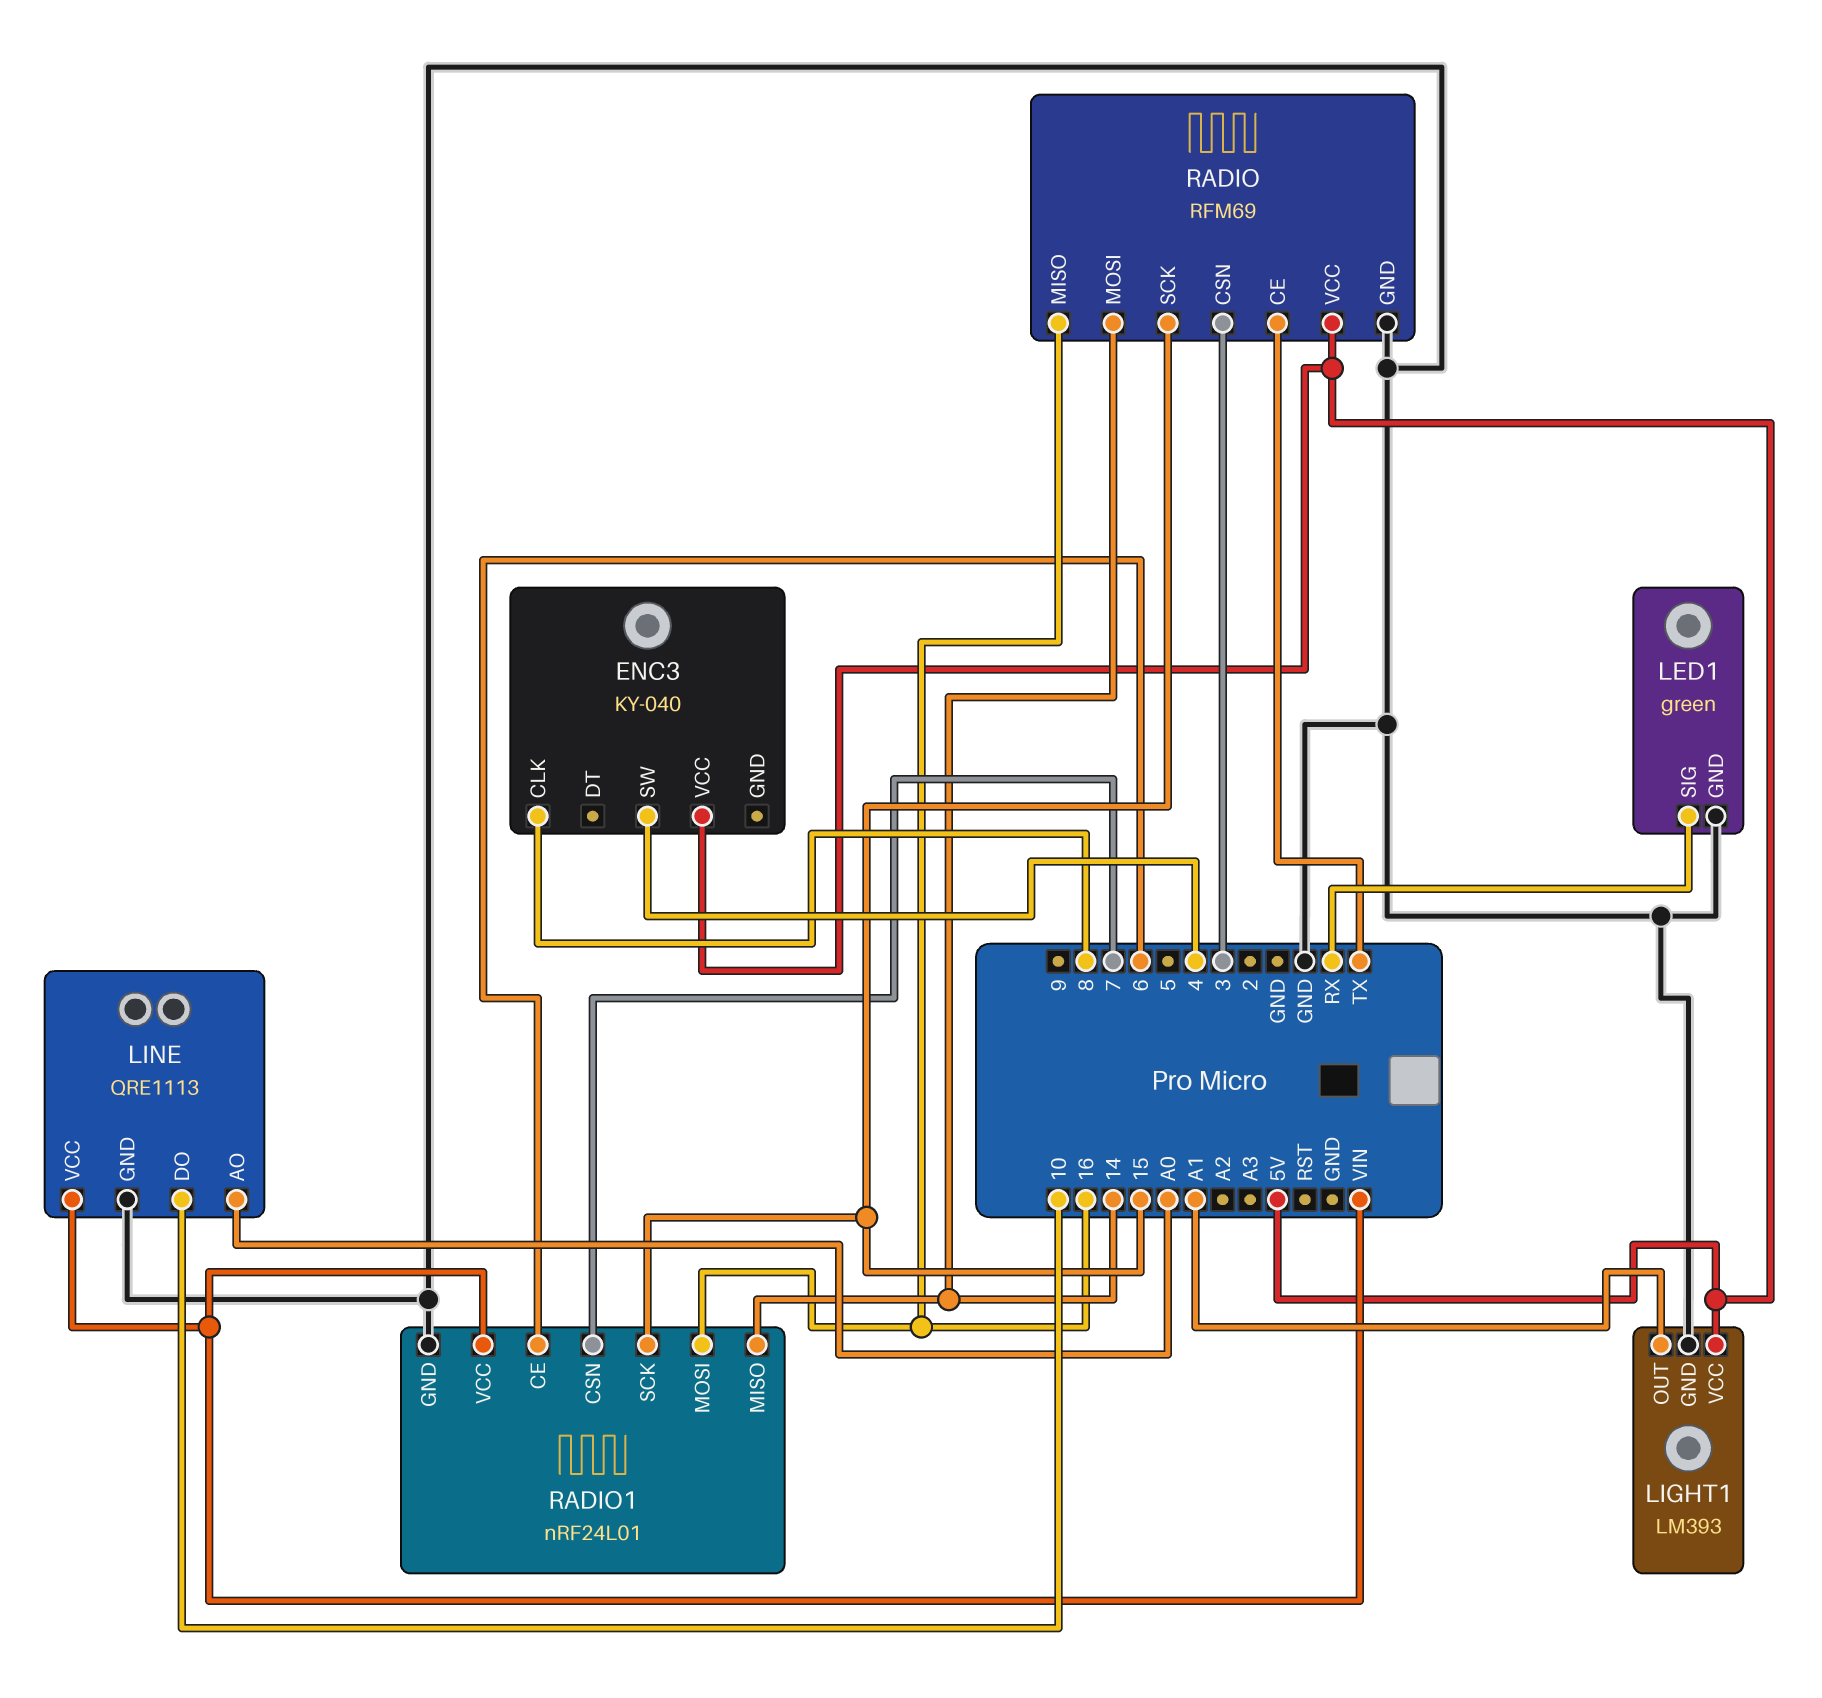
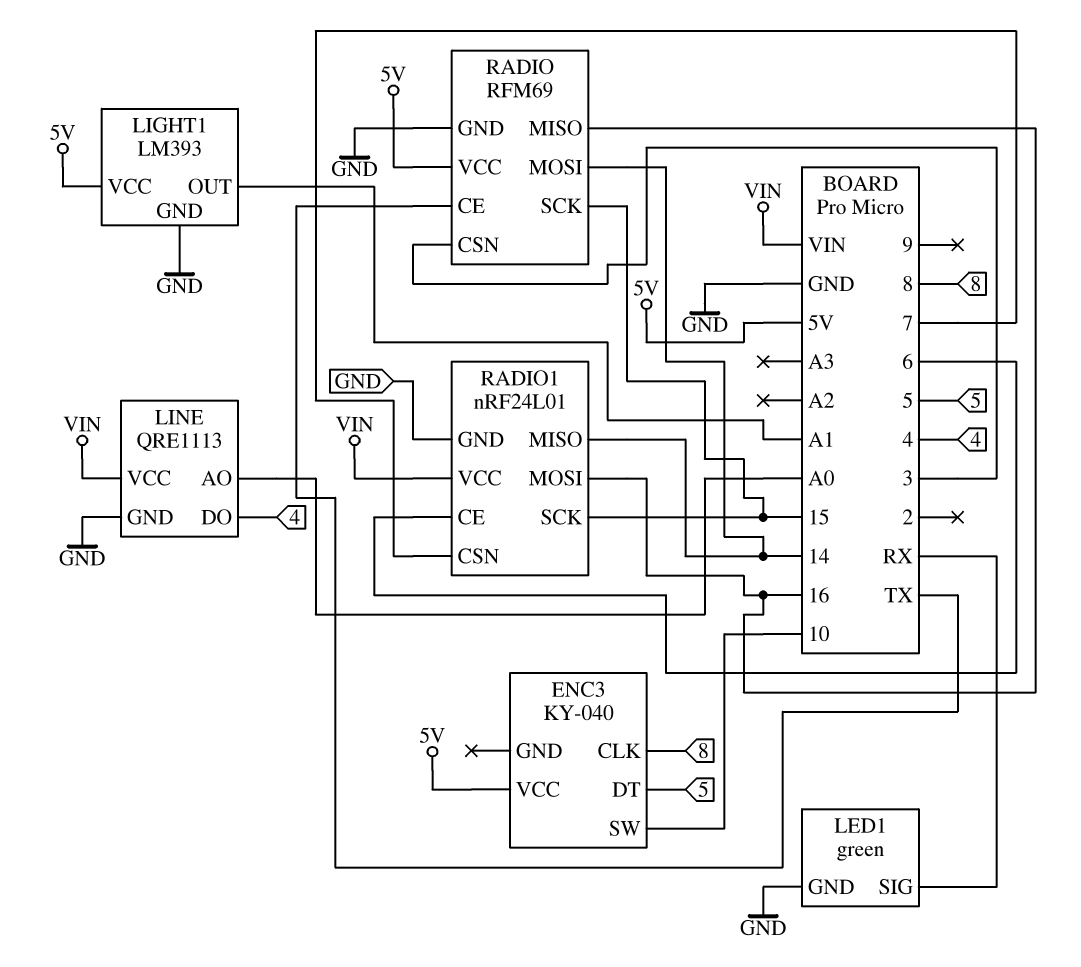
ENC3 pin DT: none -> 5
ENC3 pin SW: 4 -> 10
LINE pin DO: 10 -> 4

